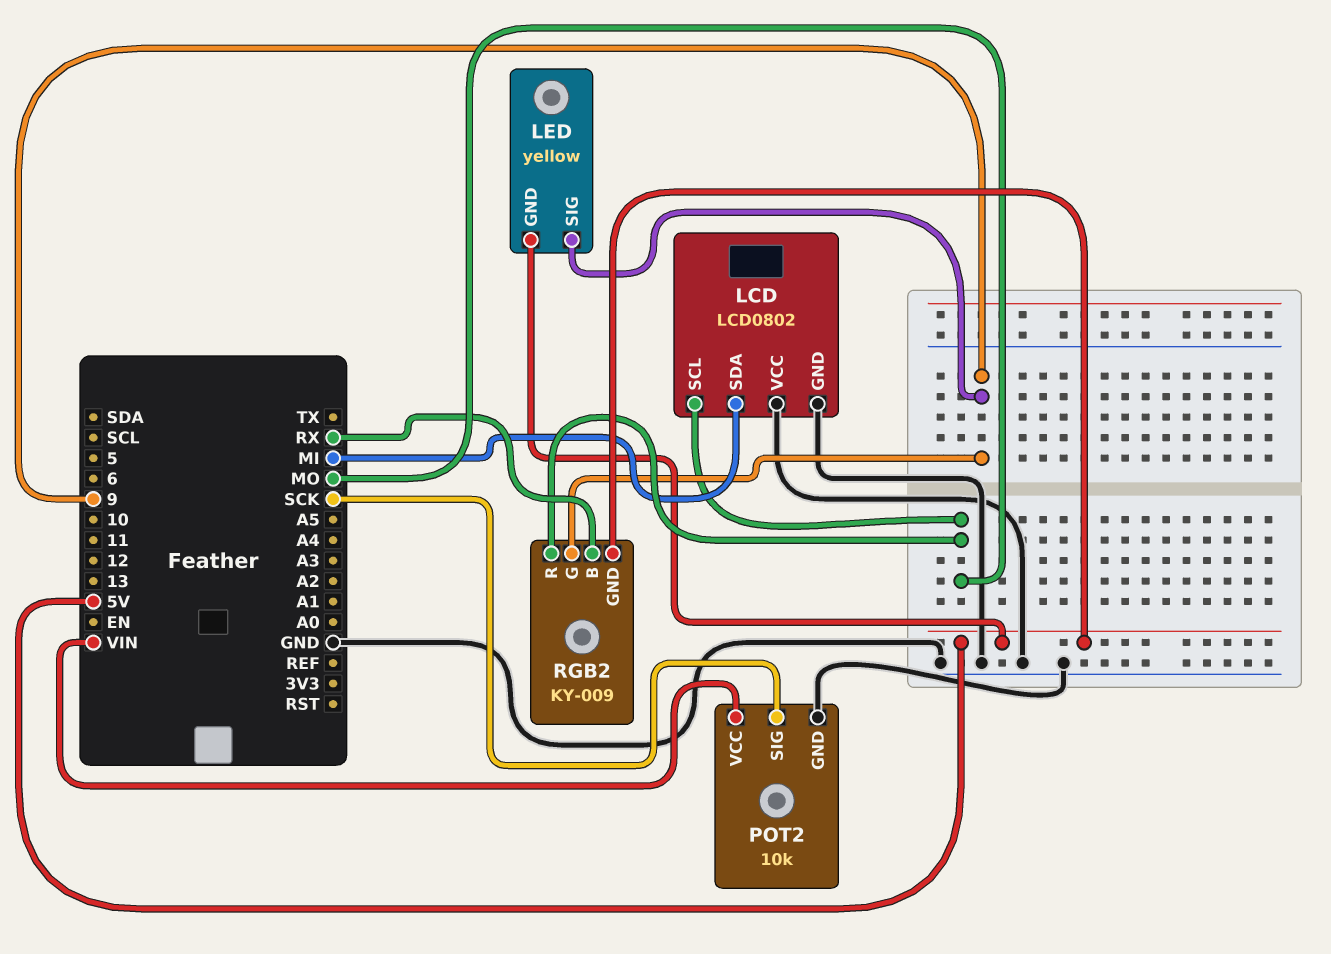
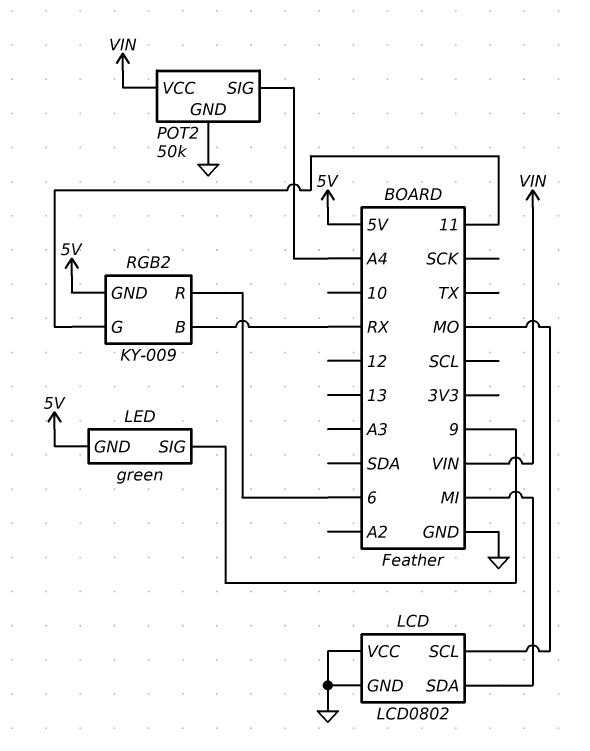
LED: yellow -> green
POT2: 10k -> 50k
POT2 pin SIG: SCK -> A4
RGB2 pin G: 9 -> 11
RGB2 pin R: MO -> 6

